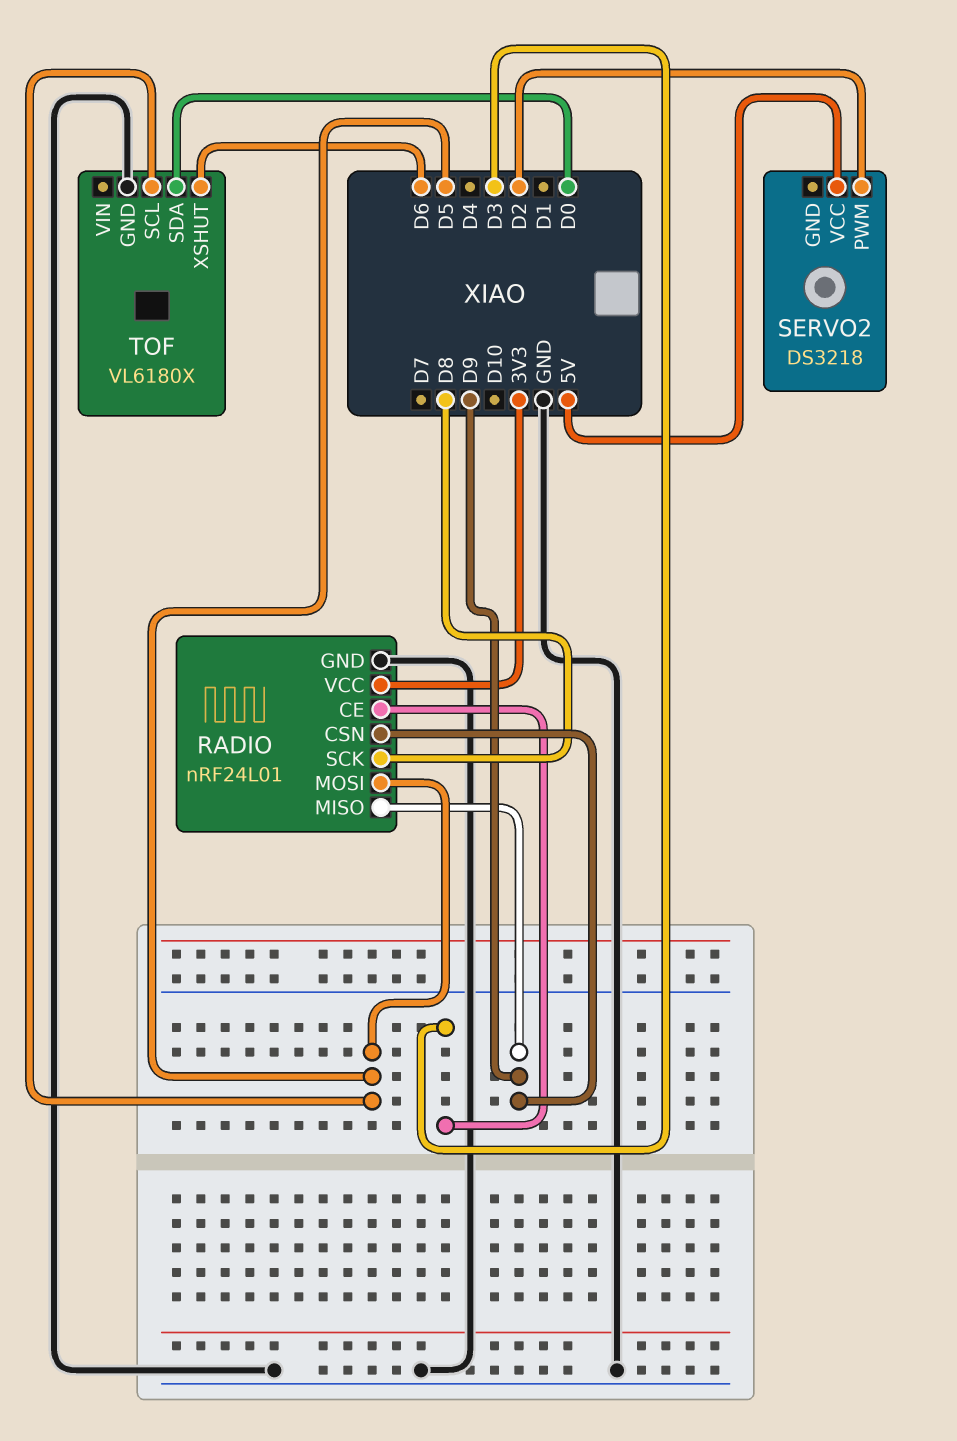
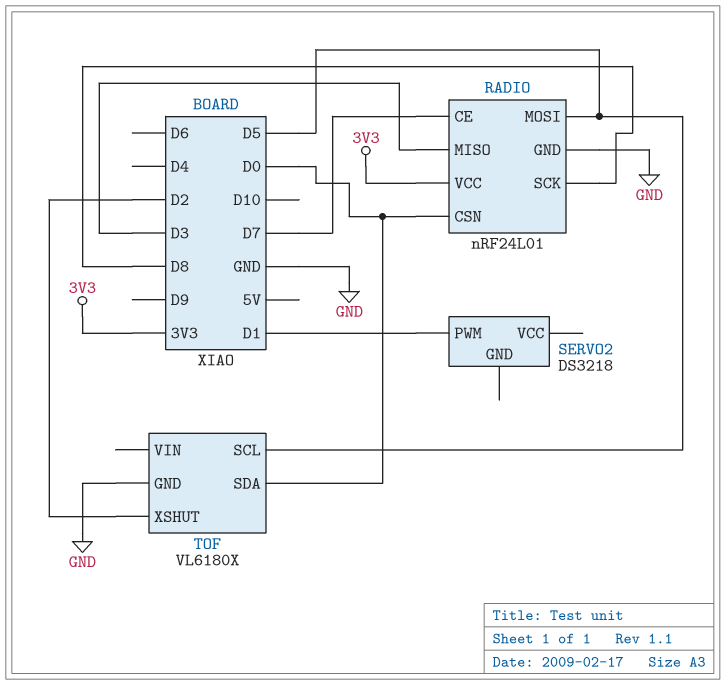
RADIO pin CE: D3 -> D7
RADIO pin CSN: D9 -> D0
RADIO pin MISO: D9 -> D3
SERVO2 pin PWM: D2 -> D1
SERVO2 pin VCC: 5V -> none
TOF pin XSHUT: D6 -> D2

